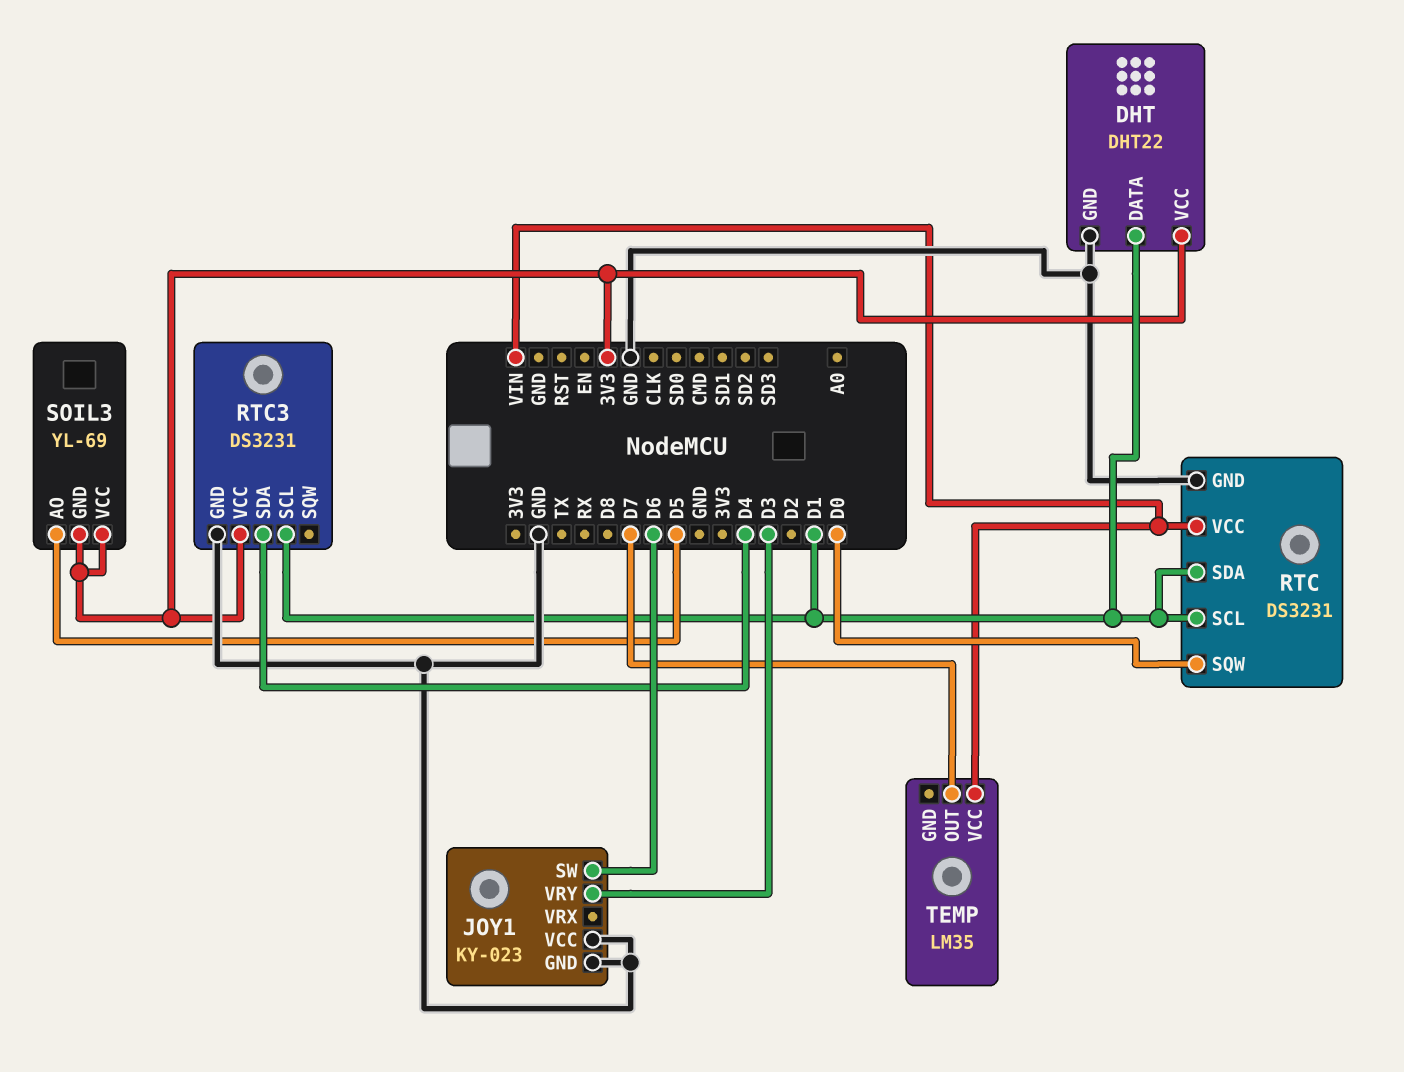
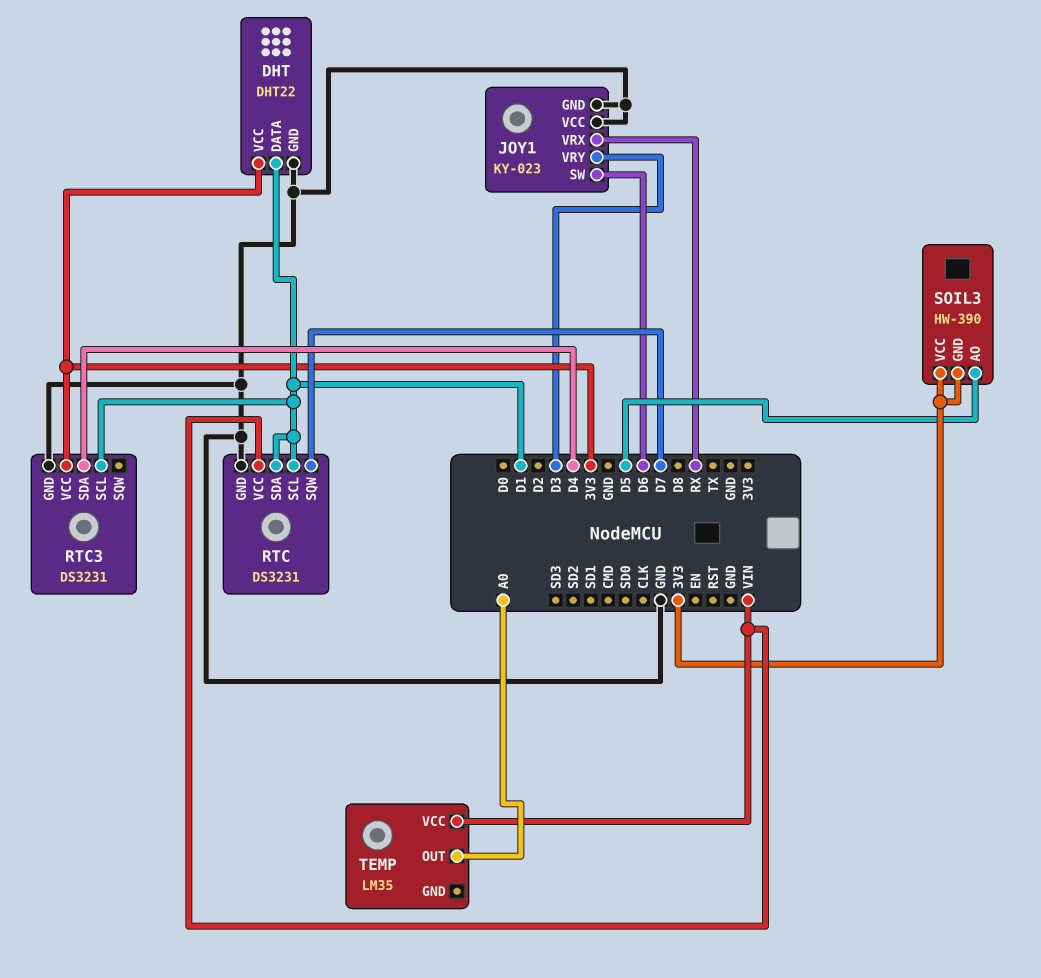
JOY1 pin VRX: none -> RX
RTC pin SQW: D0 -> D7
SOIL3: YL-69 -> HW-390
TEMP pin OUT: D7 -> A0

